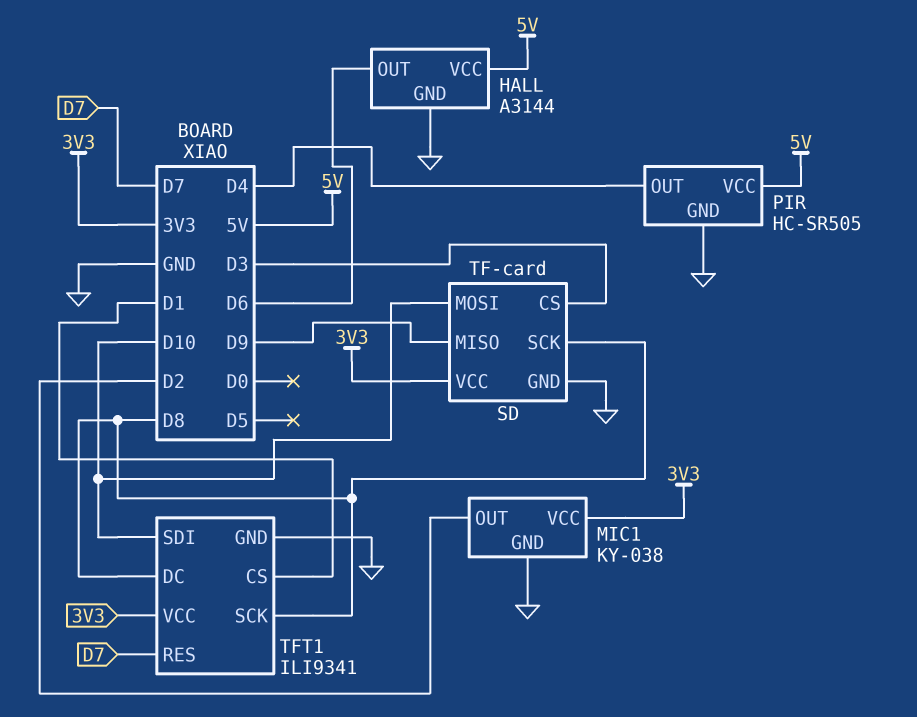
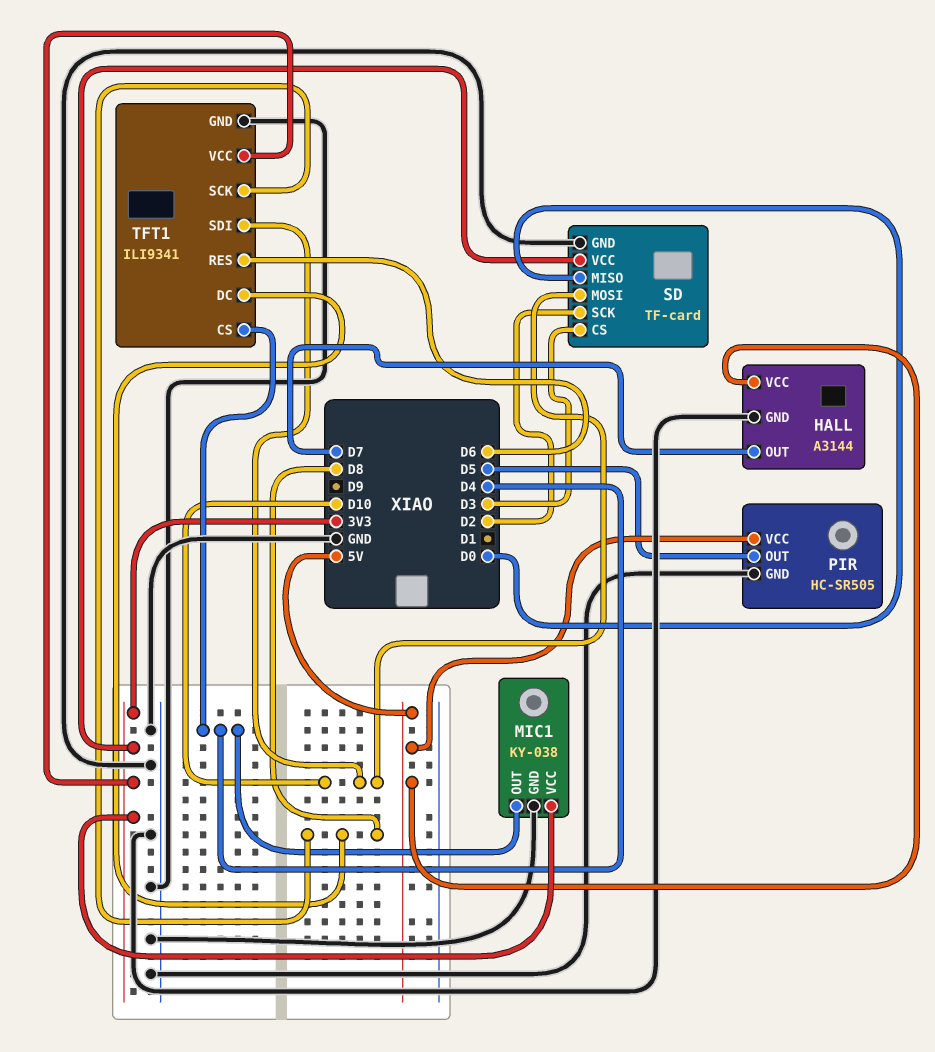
HALL pin OUT: D6 -> D7
MIC1 pin OUT: D2 -> D4
PIR pin OUT: D4 -> D5
SD pin MISO: D9 -> D0
SD pin SCK: D8 -> D2
TFT1 pin CS: D1 -> D4
TFT1 pin RES: D7 -> D6

